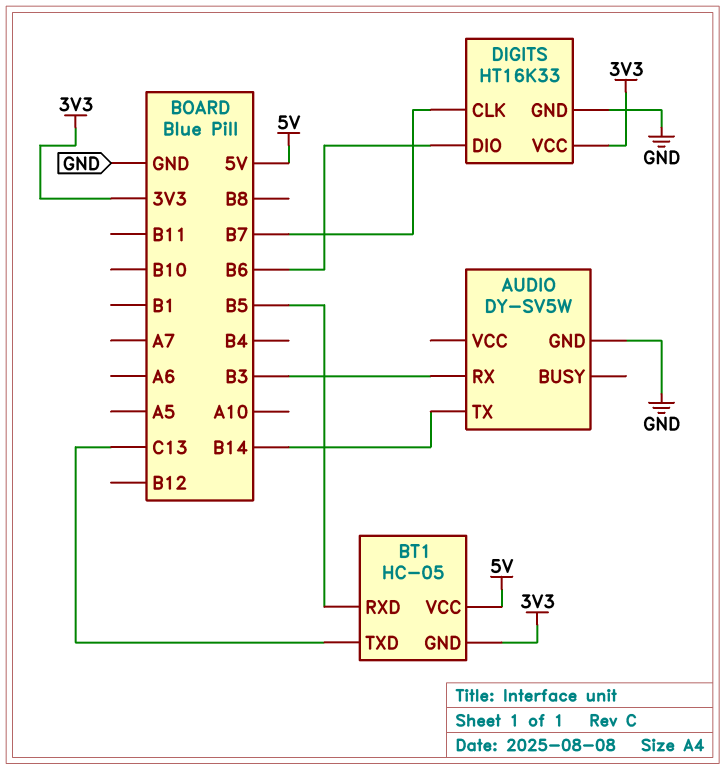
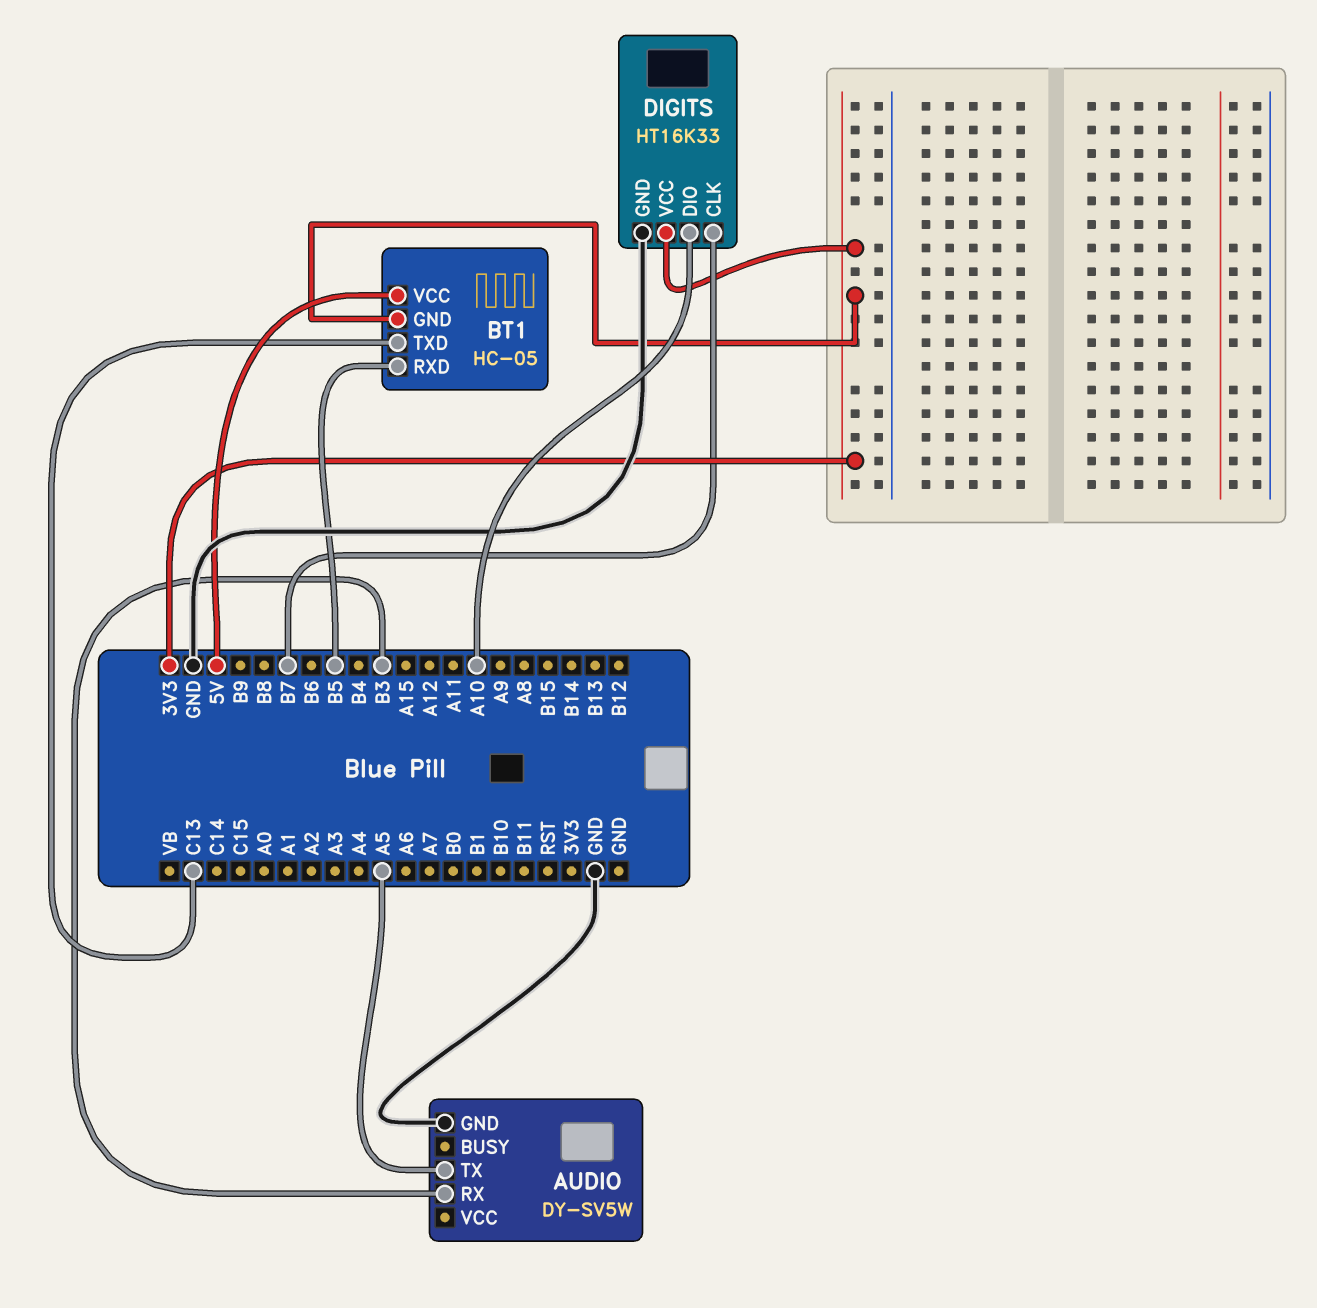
AUDIO pin TX: B14 -> A5
DIGITS pin DIO: B6 -> A10

